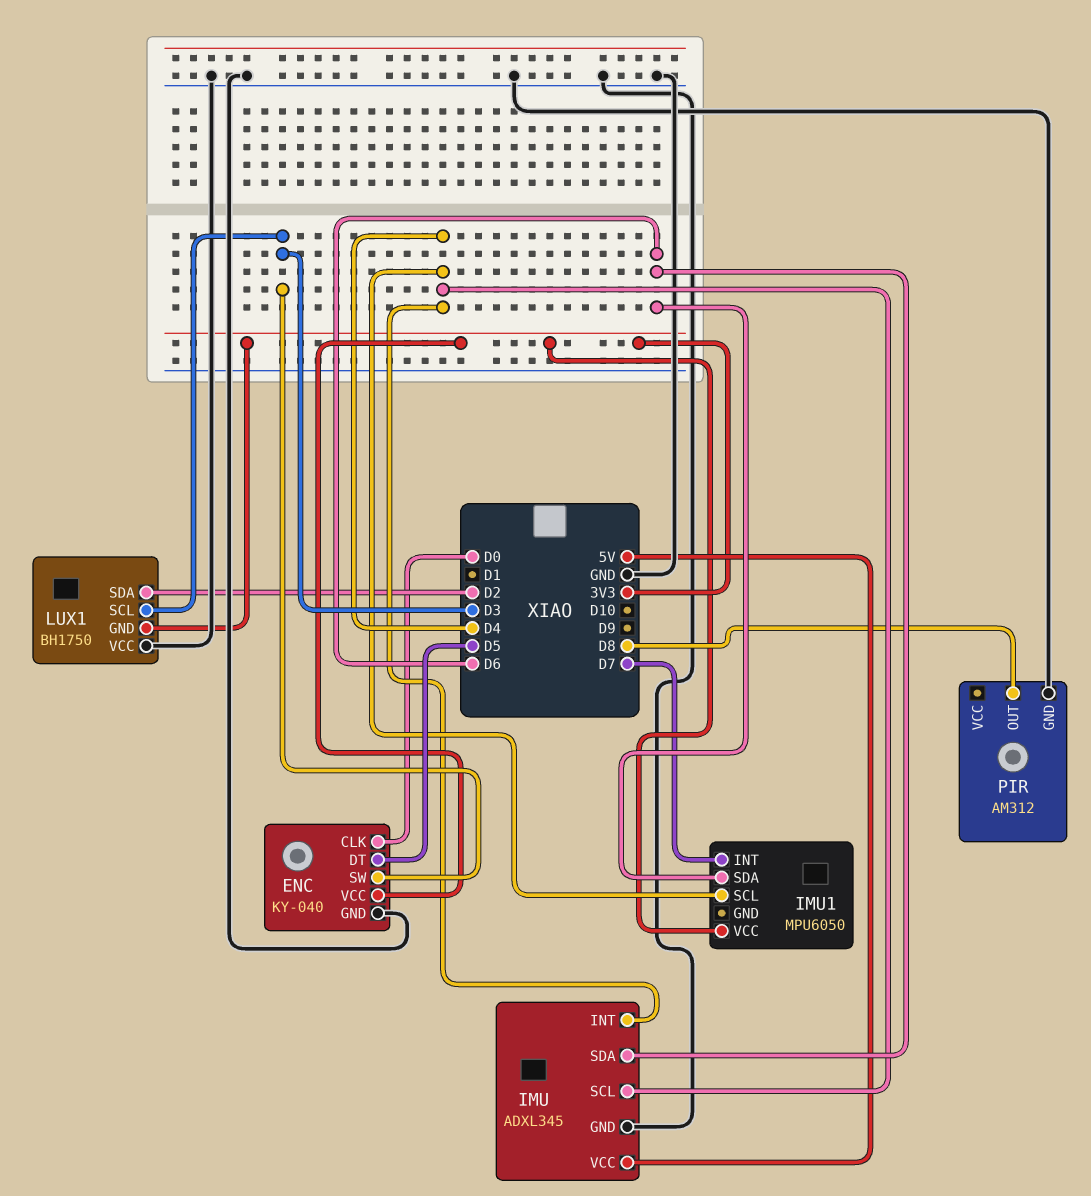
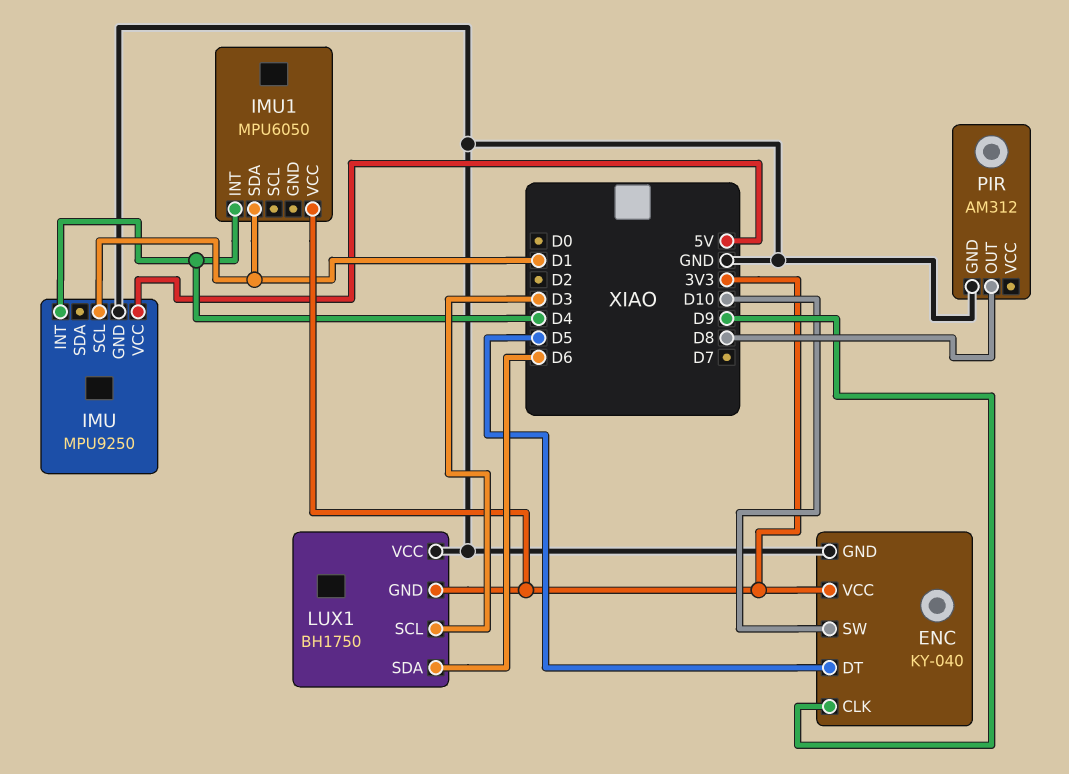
ENC pin CLK: D0 -> D9
ENC pin SW: D3 -> D10
IMU: ADXL345 -> MPU9250
IMU pin SCL: D4 -> D1
IMU pin SDA: D6 -> none
IMU1 pin INT: D7 -> D4
IMU1 pin SCL: D4 -> none
IMU1 pin SDA: D6 -> D1
LUX1 pin SDA: D2 -> D6

